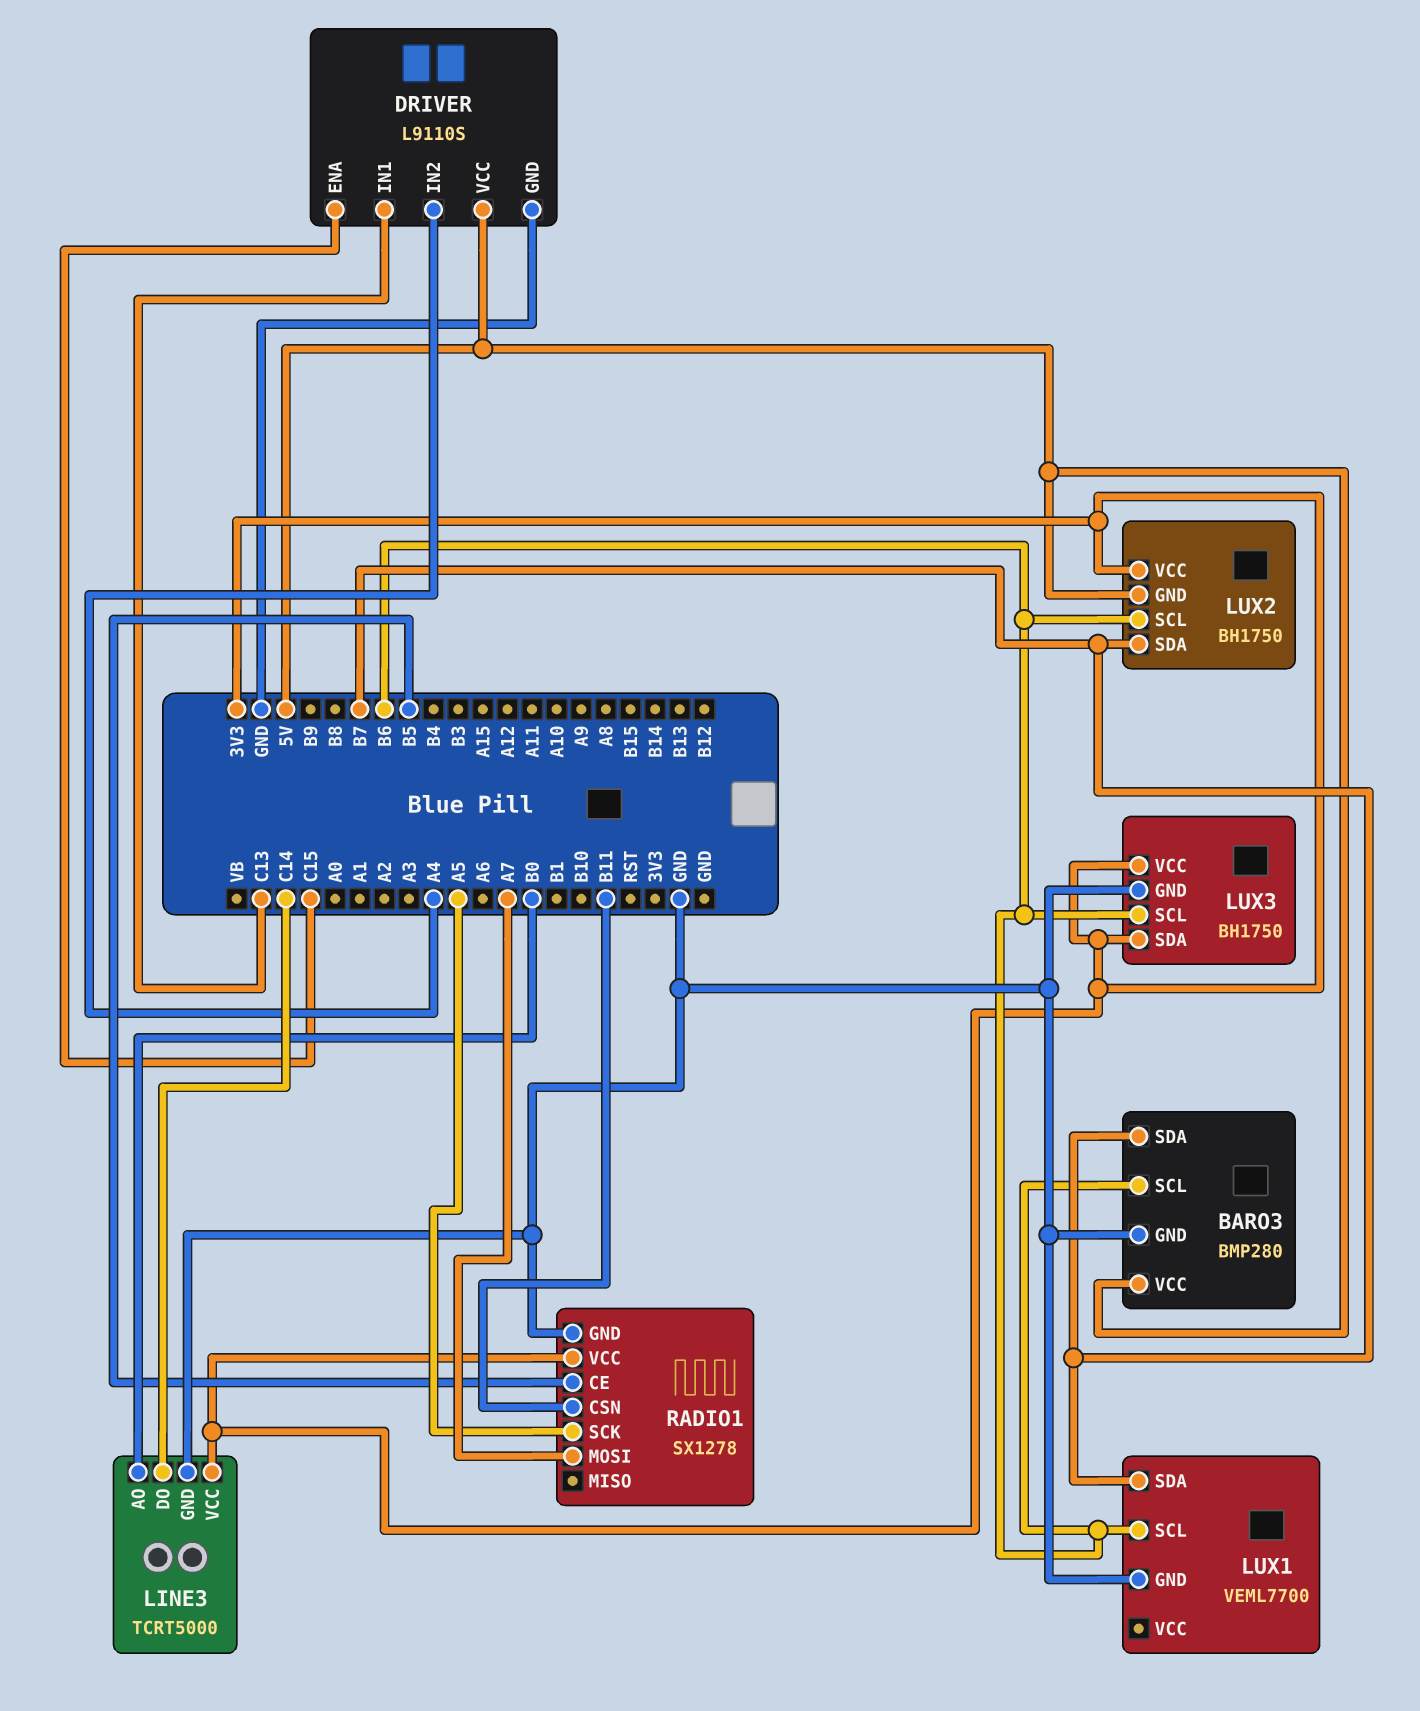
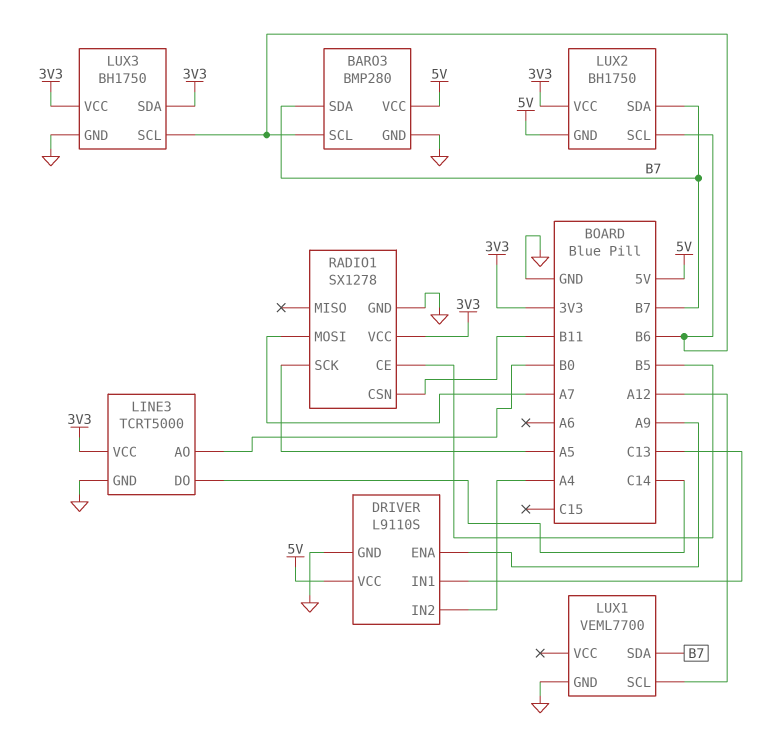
DRIVER pin ENA: C15 -> A9
LUX1 pin SCL: B6 -> A12

